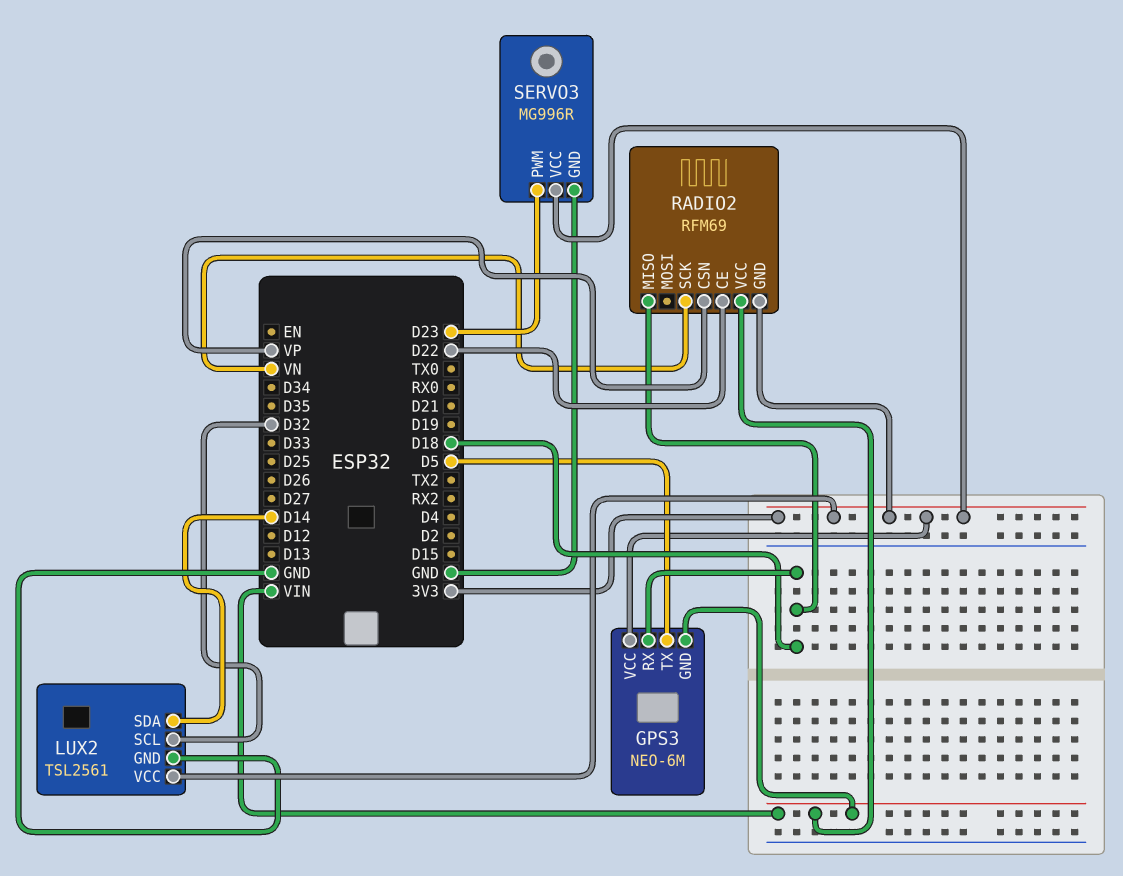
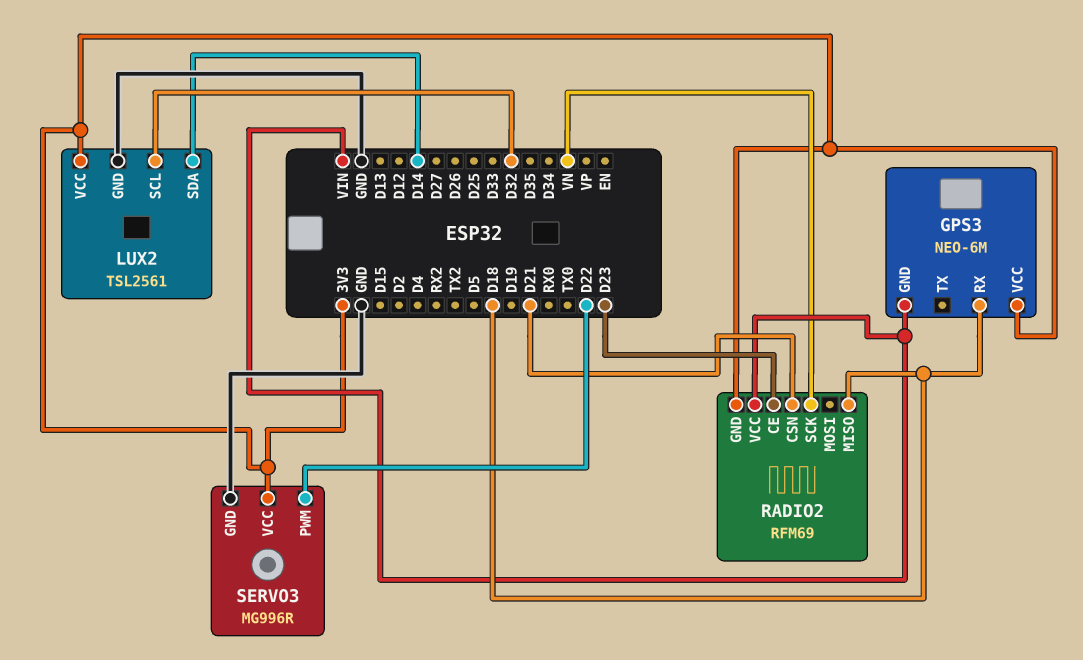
GPS3 pin TX: D5 -> none
RADIO2 pin CE: D22 -> D23
RADIO2 pin CSN: VP -> D21
SERVO3 pin PWM: D23 -> D22

